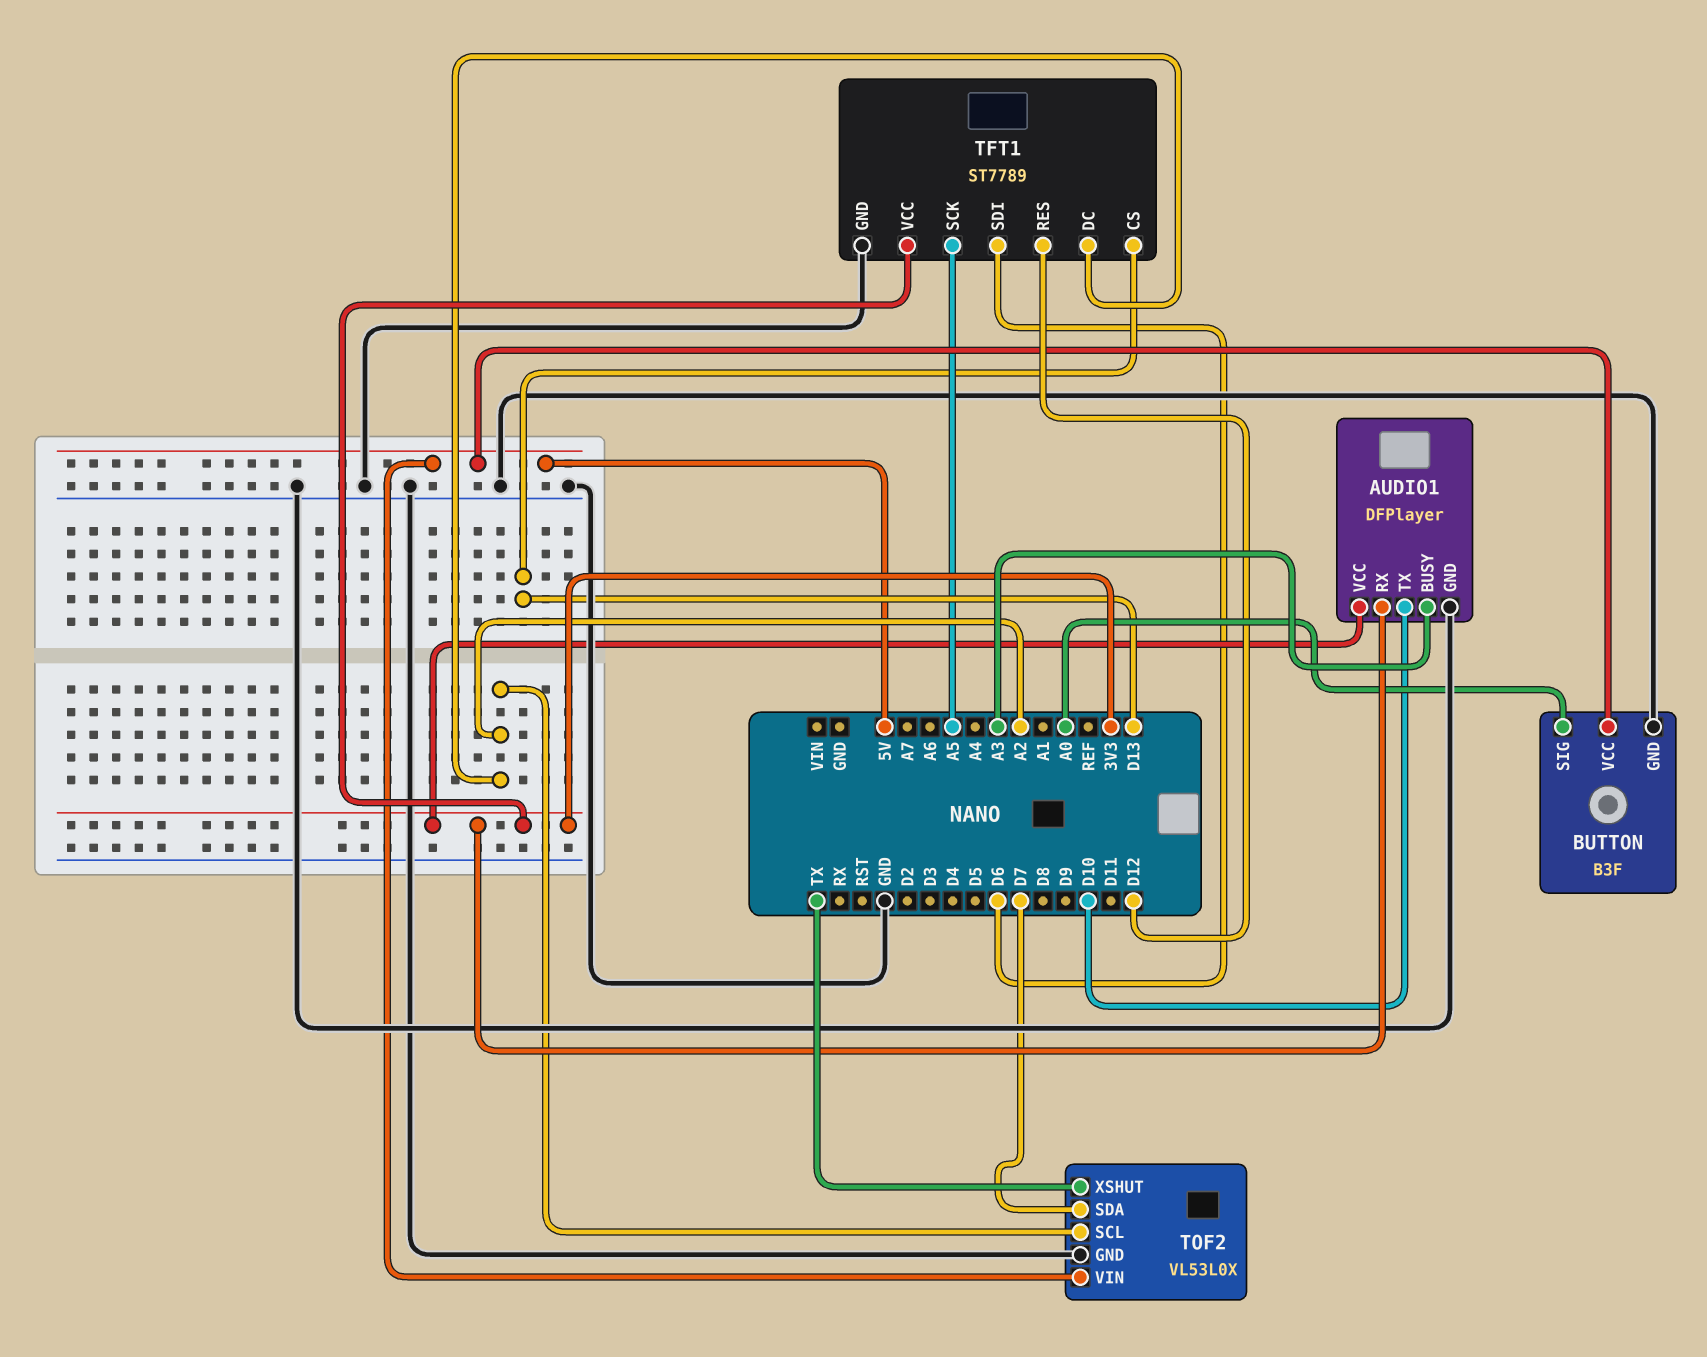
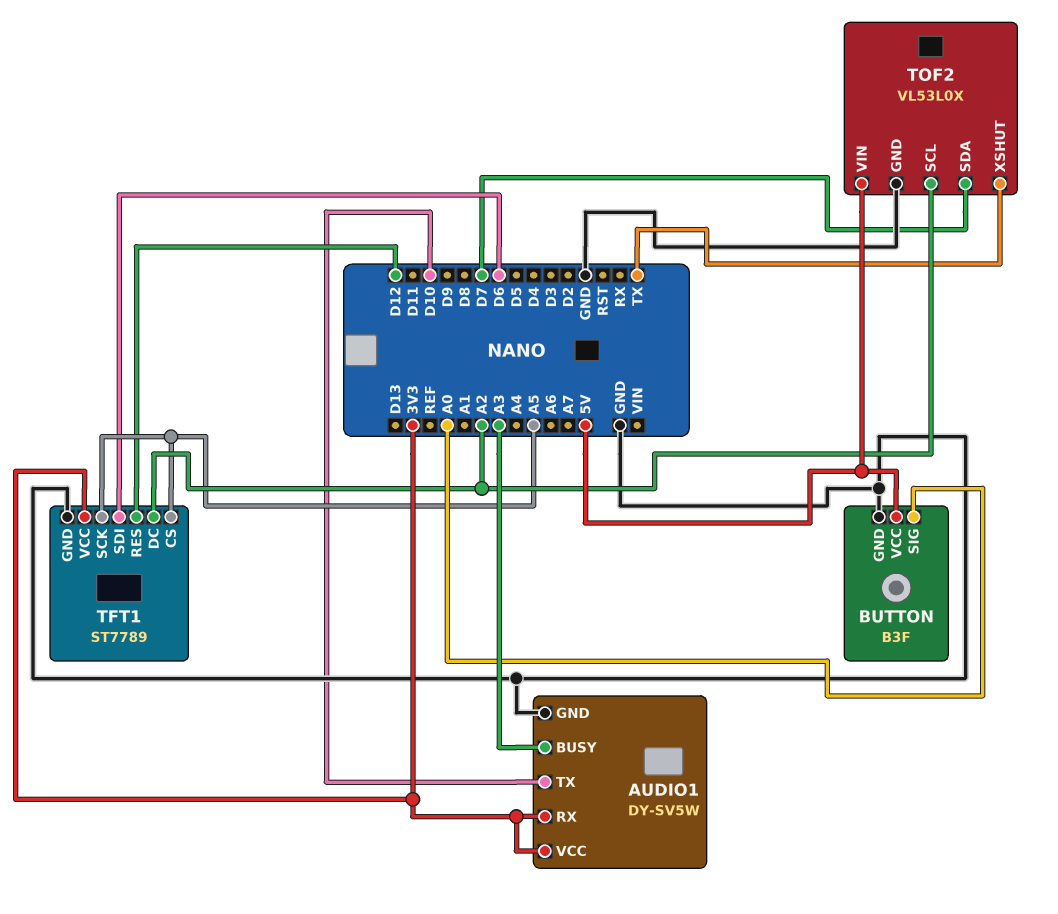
AUDIO1: DFPlayer -> DY-SV5W
TFT1 pin CS: D13 -> A5

